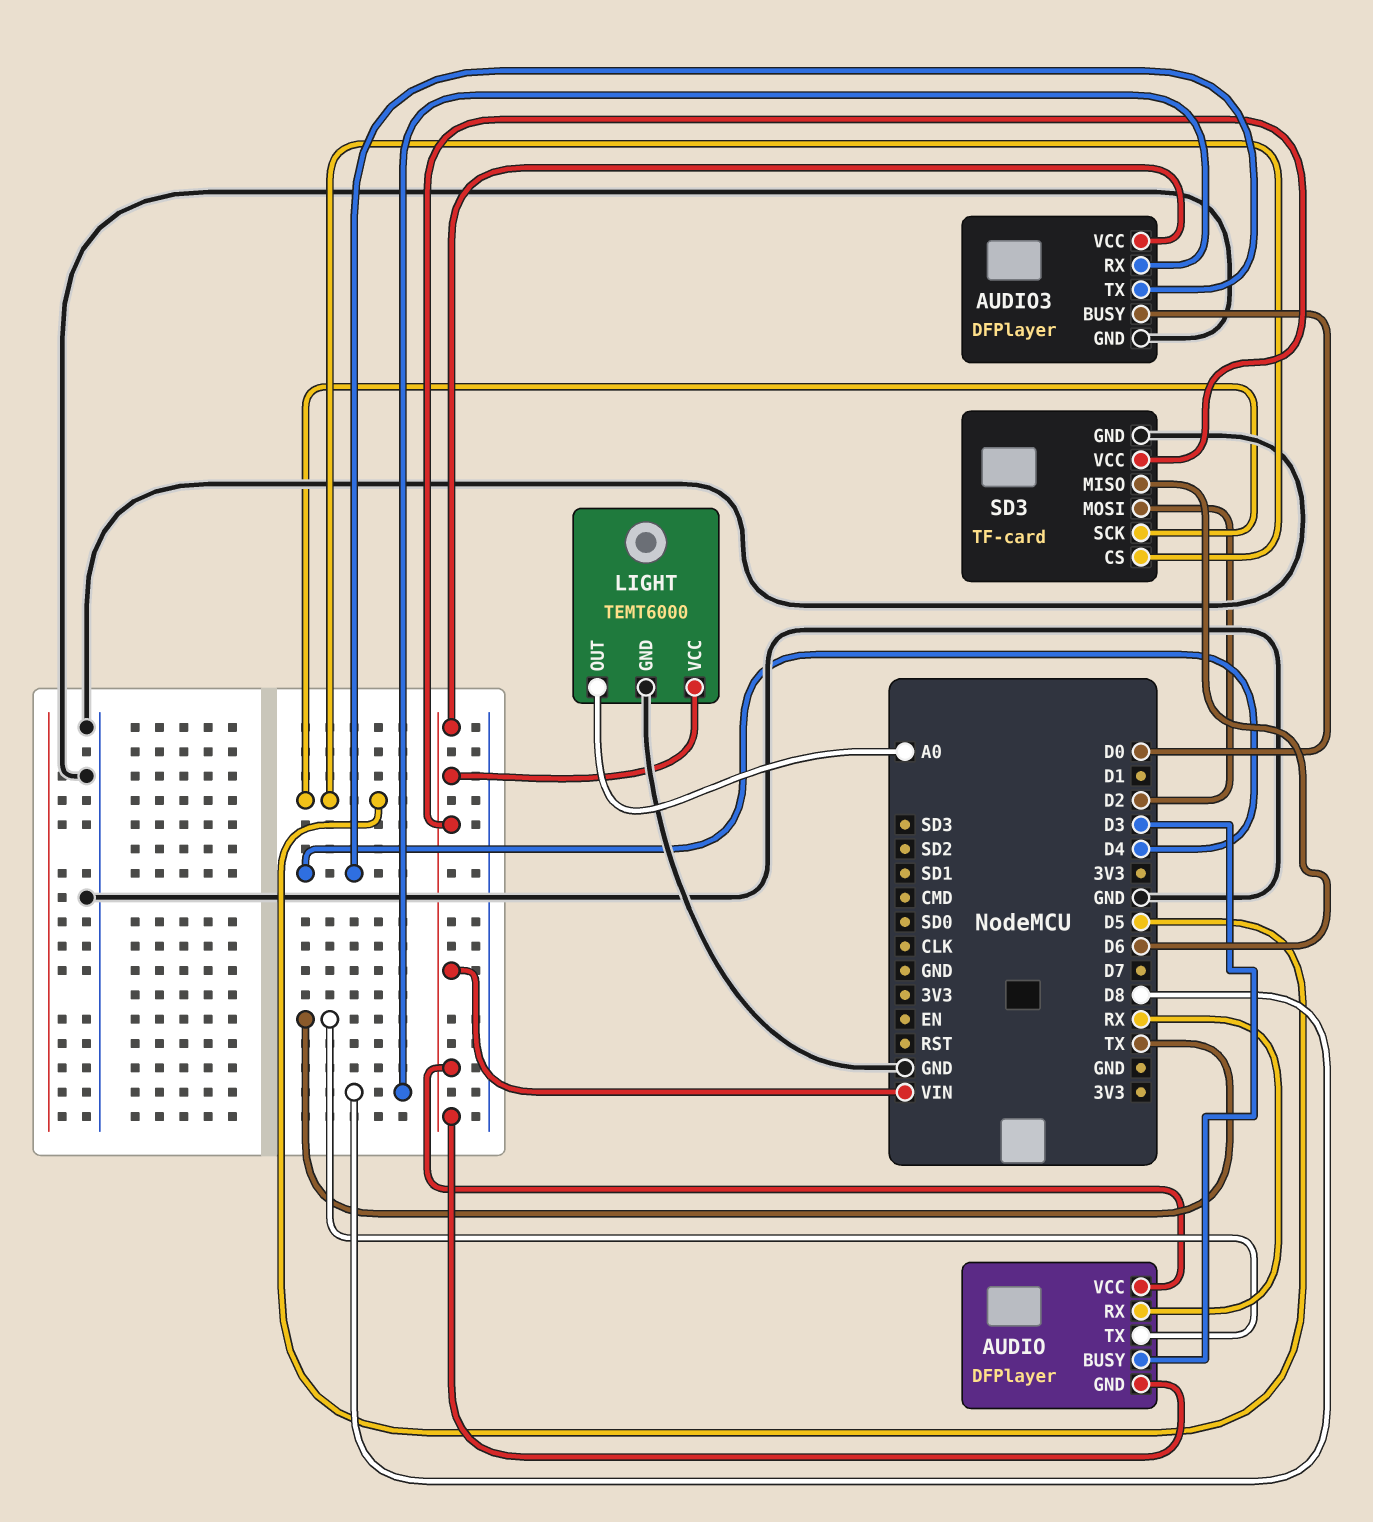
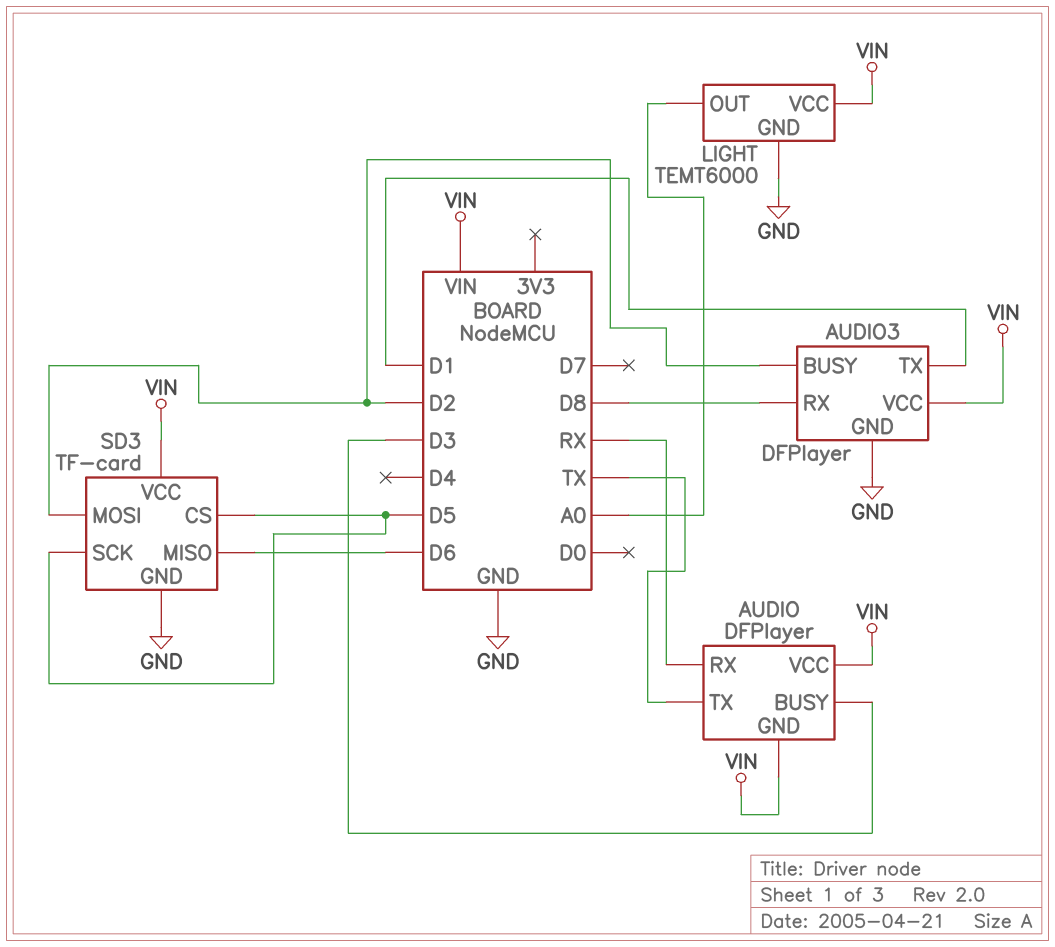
AUDIO3 pin BUSY: D0 -> D2
AUDIO3 pin TX: D4 -> D1

